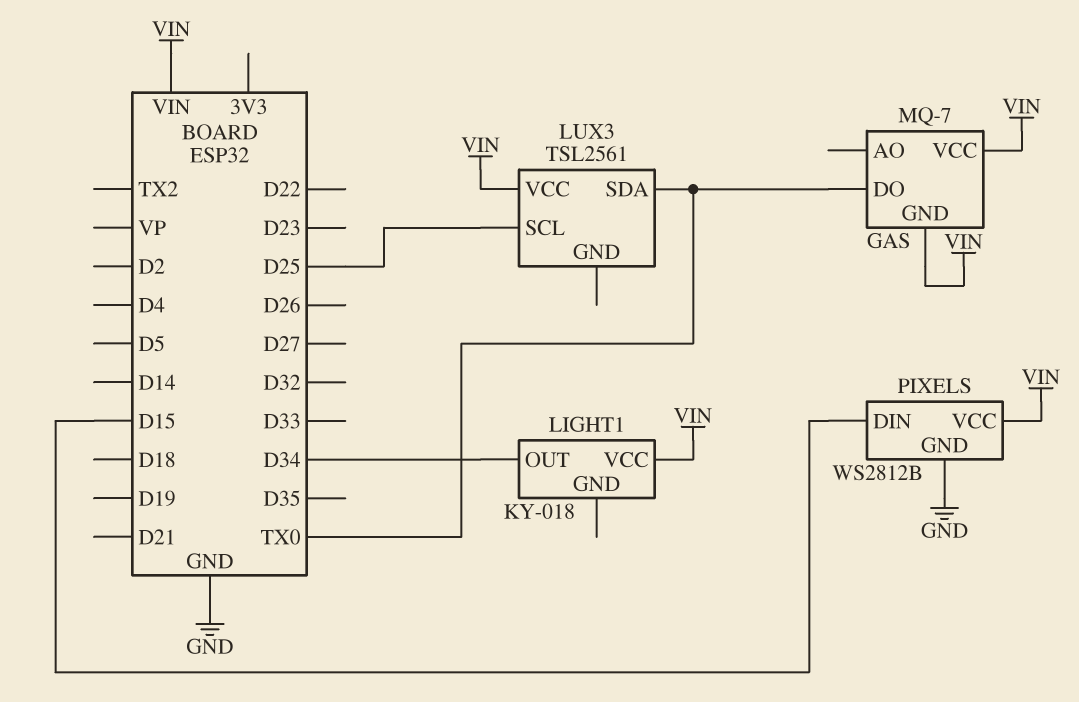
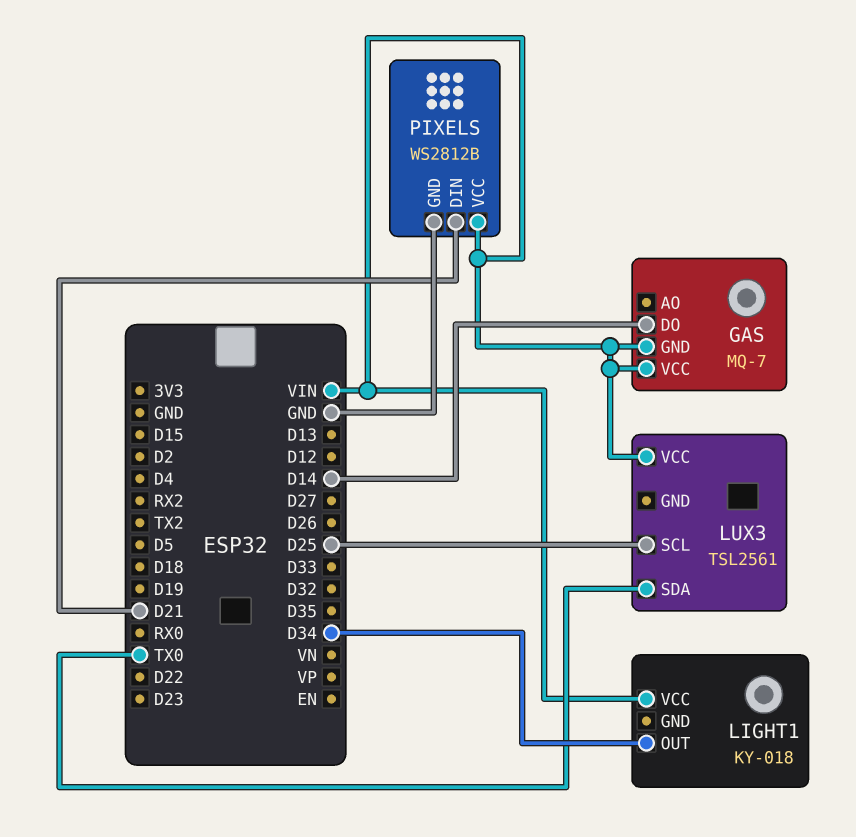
GAS pin DO: TX0 -> D14
PIXELS pin DIN: D15 -> D21

